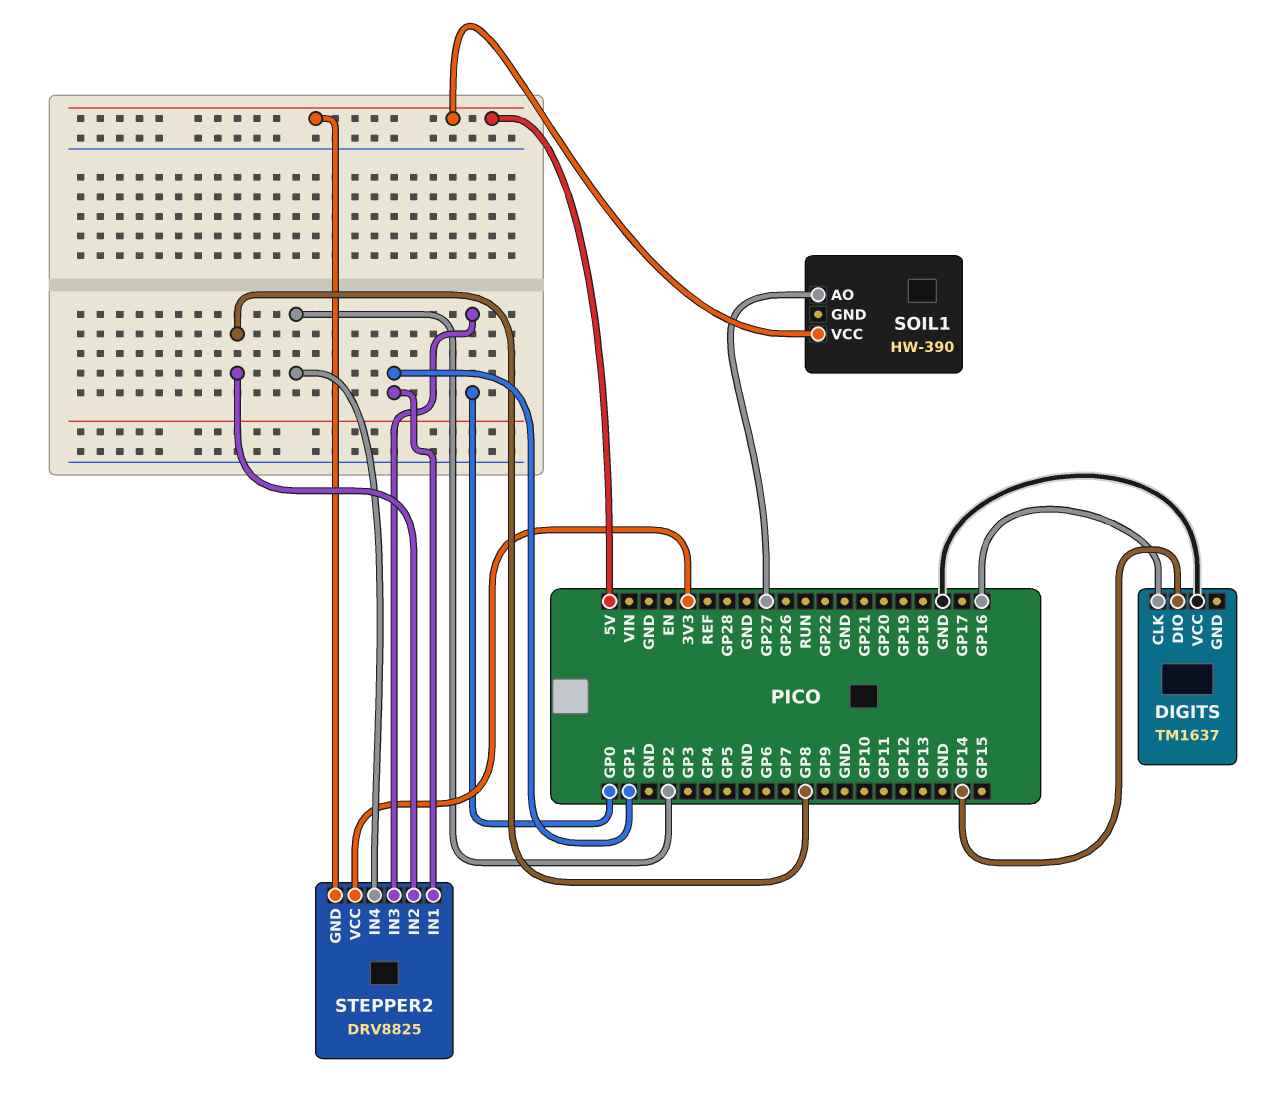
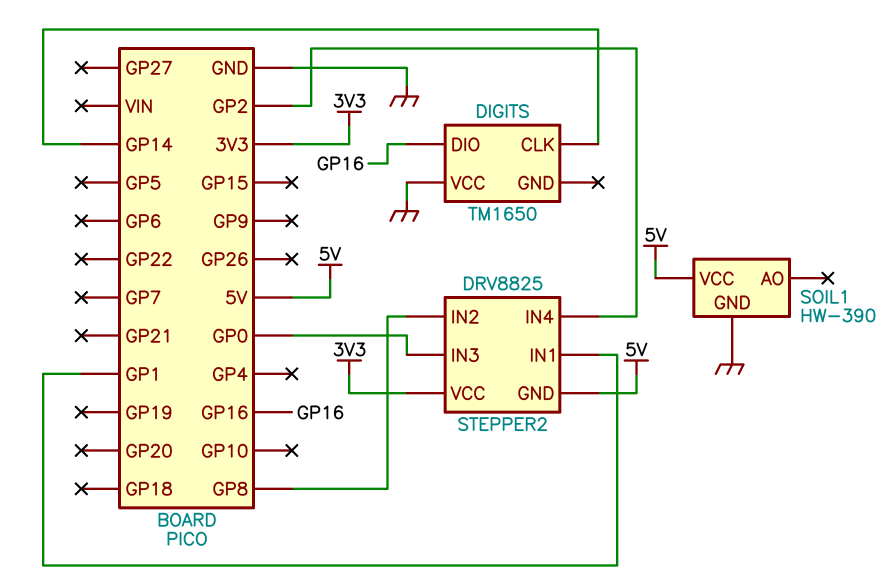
DIGITS: TM1637 -> TM1650
DIGITS pin CLK: GP16 -> GP14
DIGITS pin DIO: GP14 -> GP16
SOIL1 pin AO: GP27 -> none
SOIL1 pin GND: none -> GND

